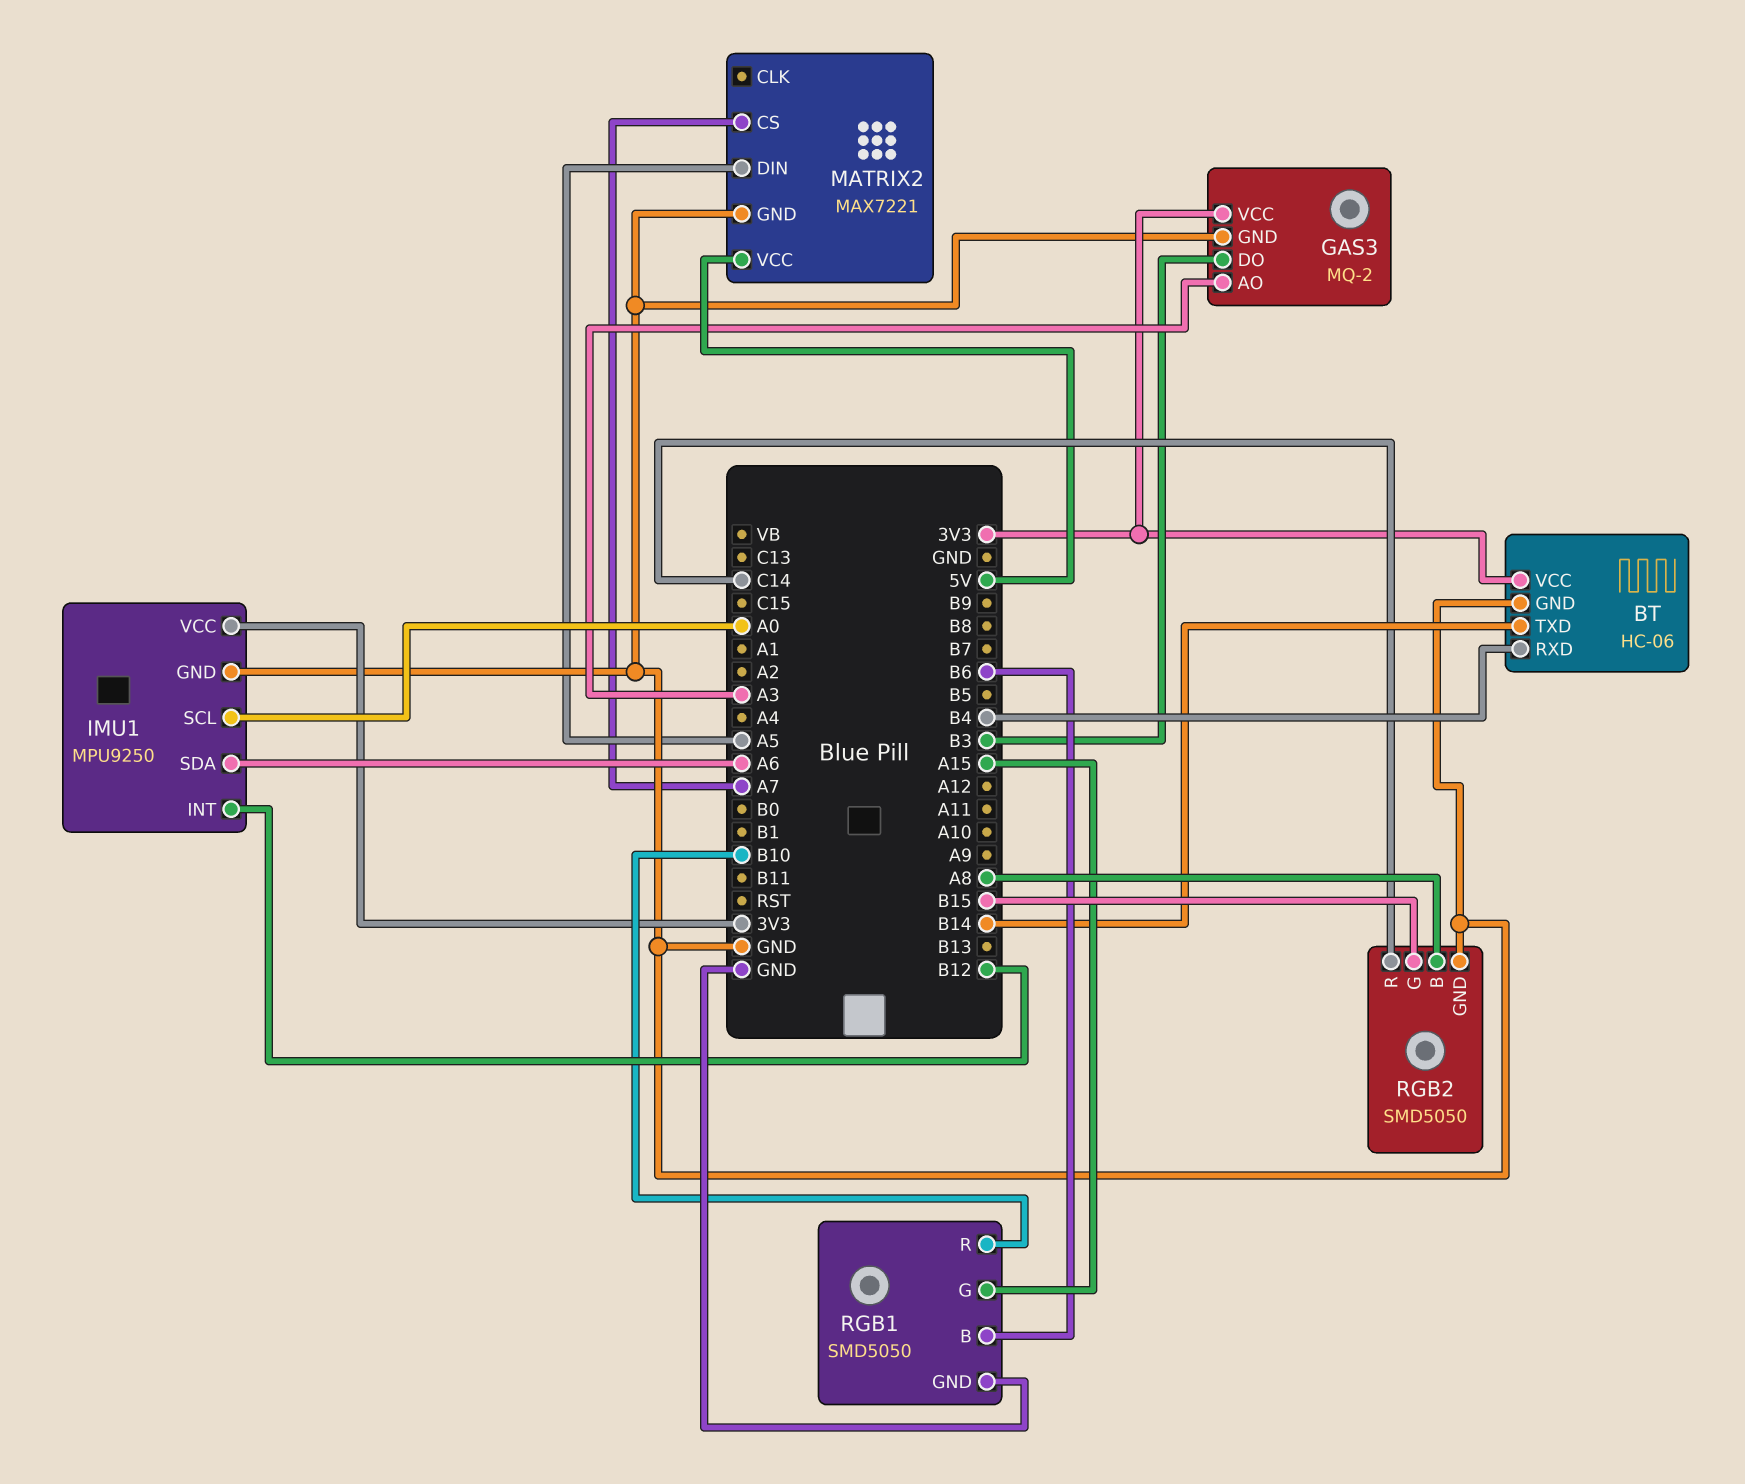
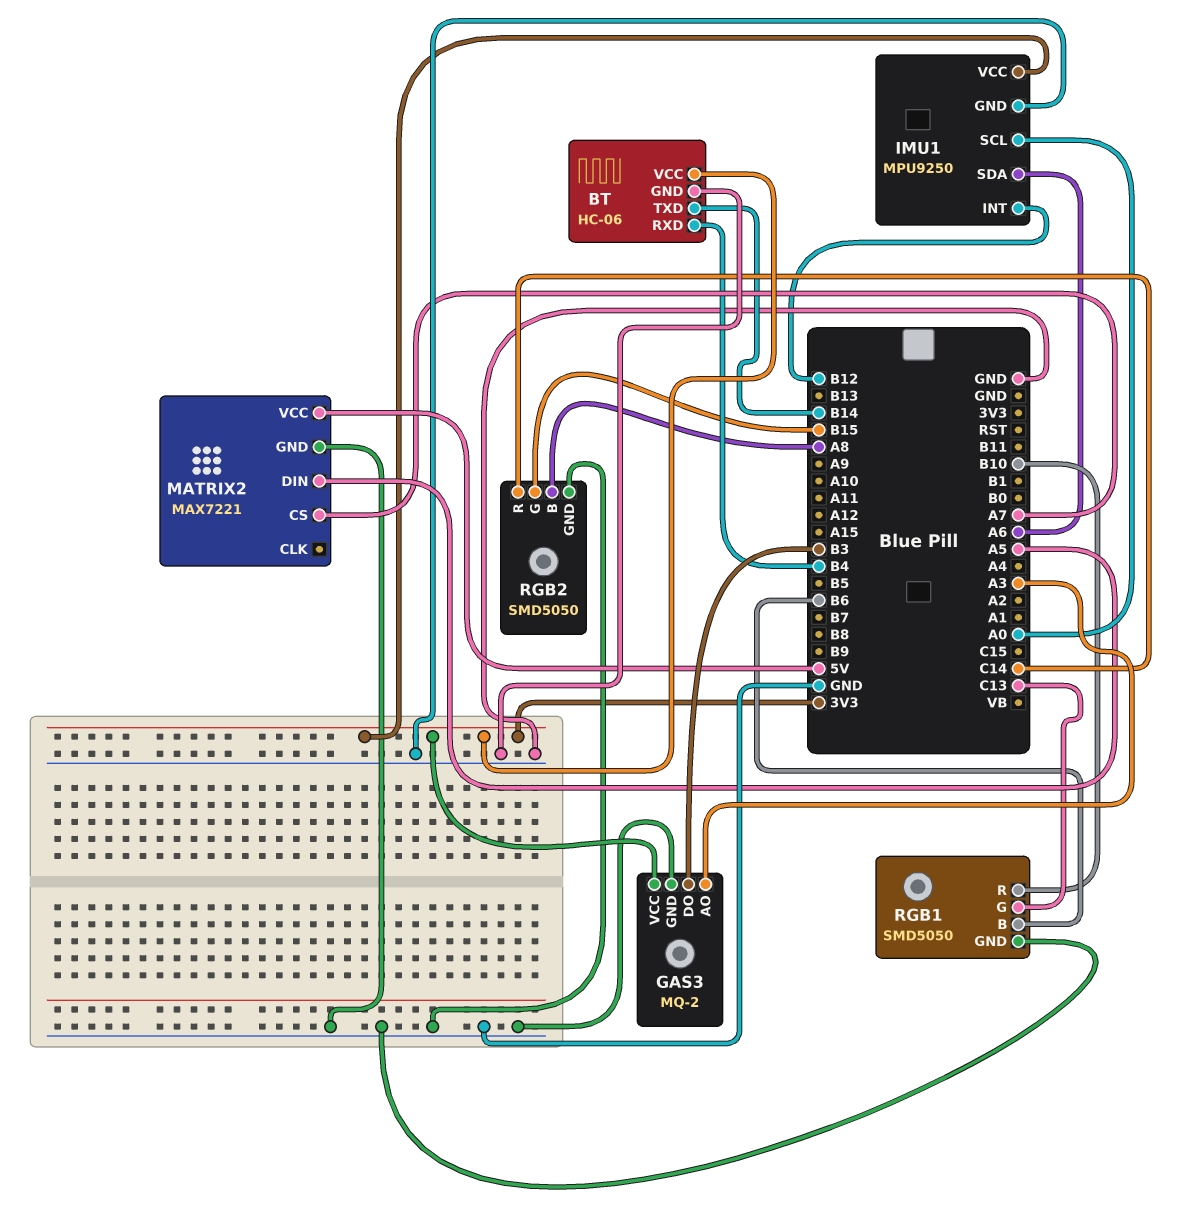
RGB1 pin G: A15 -> C13

